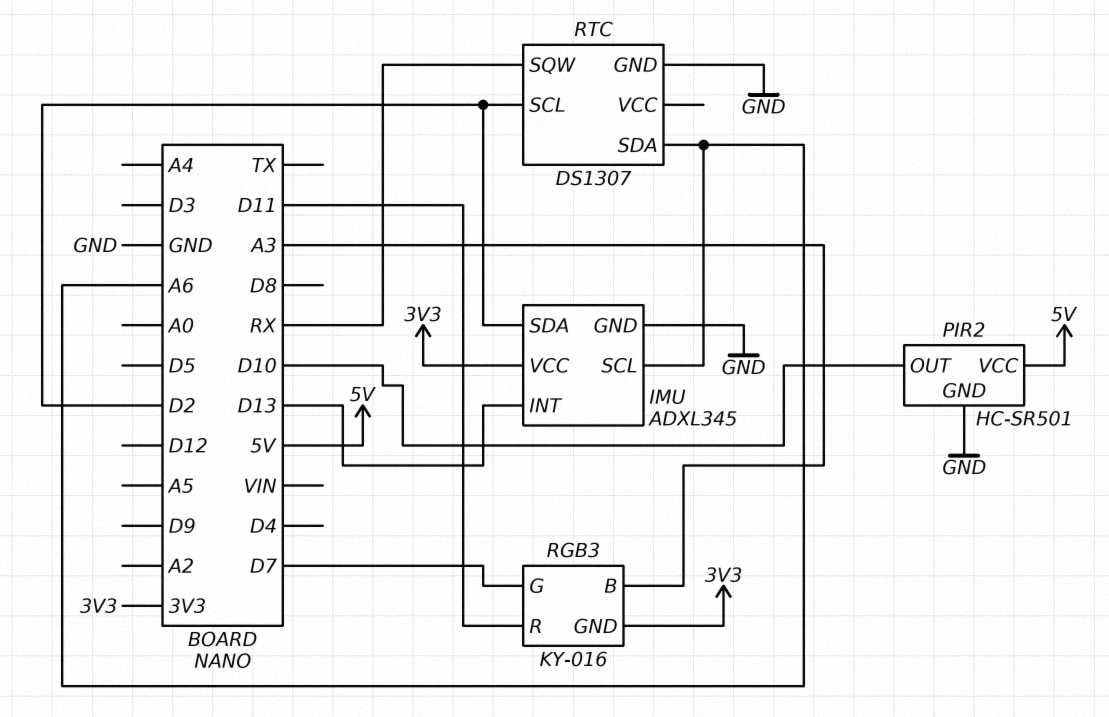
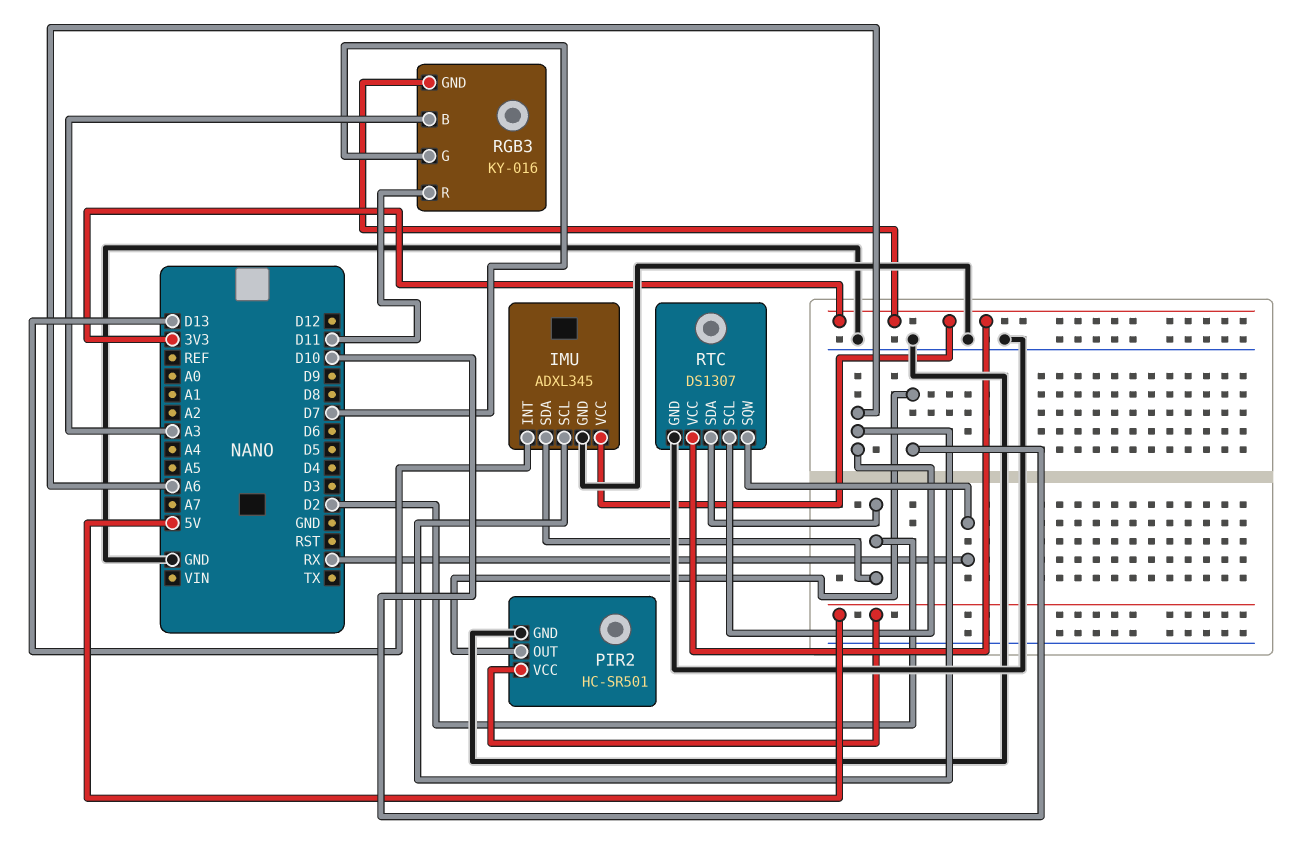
RTC pin SCL: D2 -> A6
RTC pin SDA: A6 -> D2
RTC pin VCC: none -> 3V3

